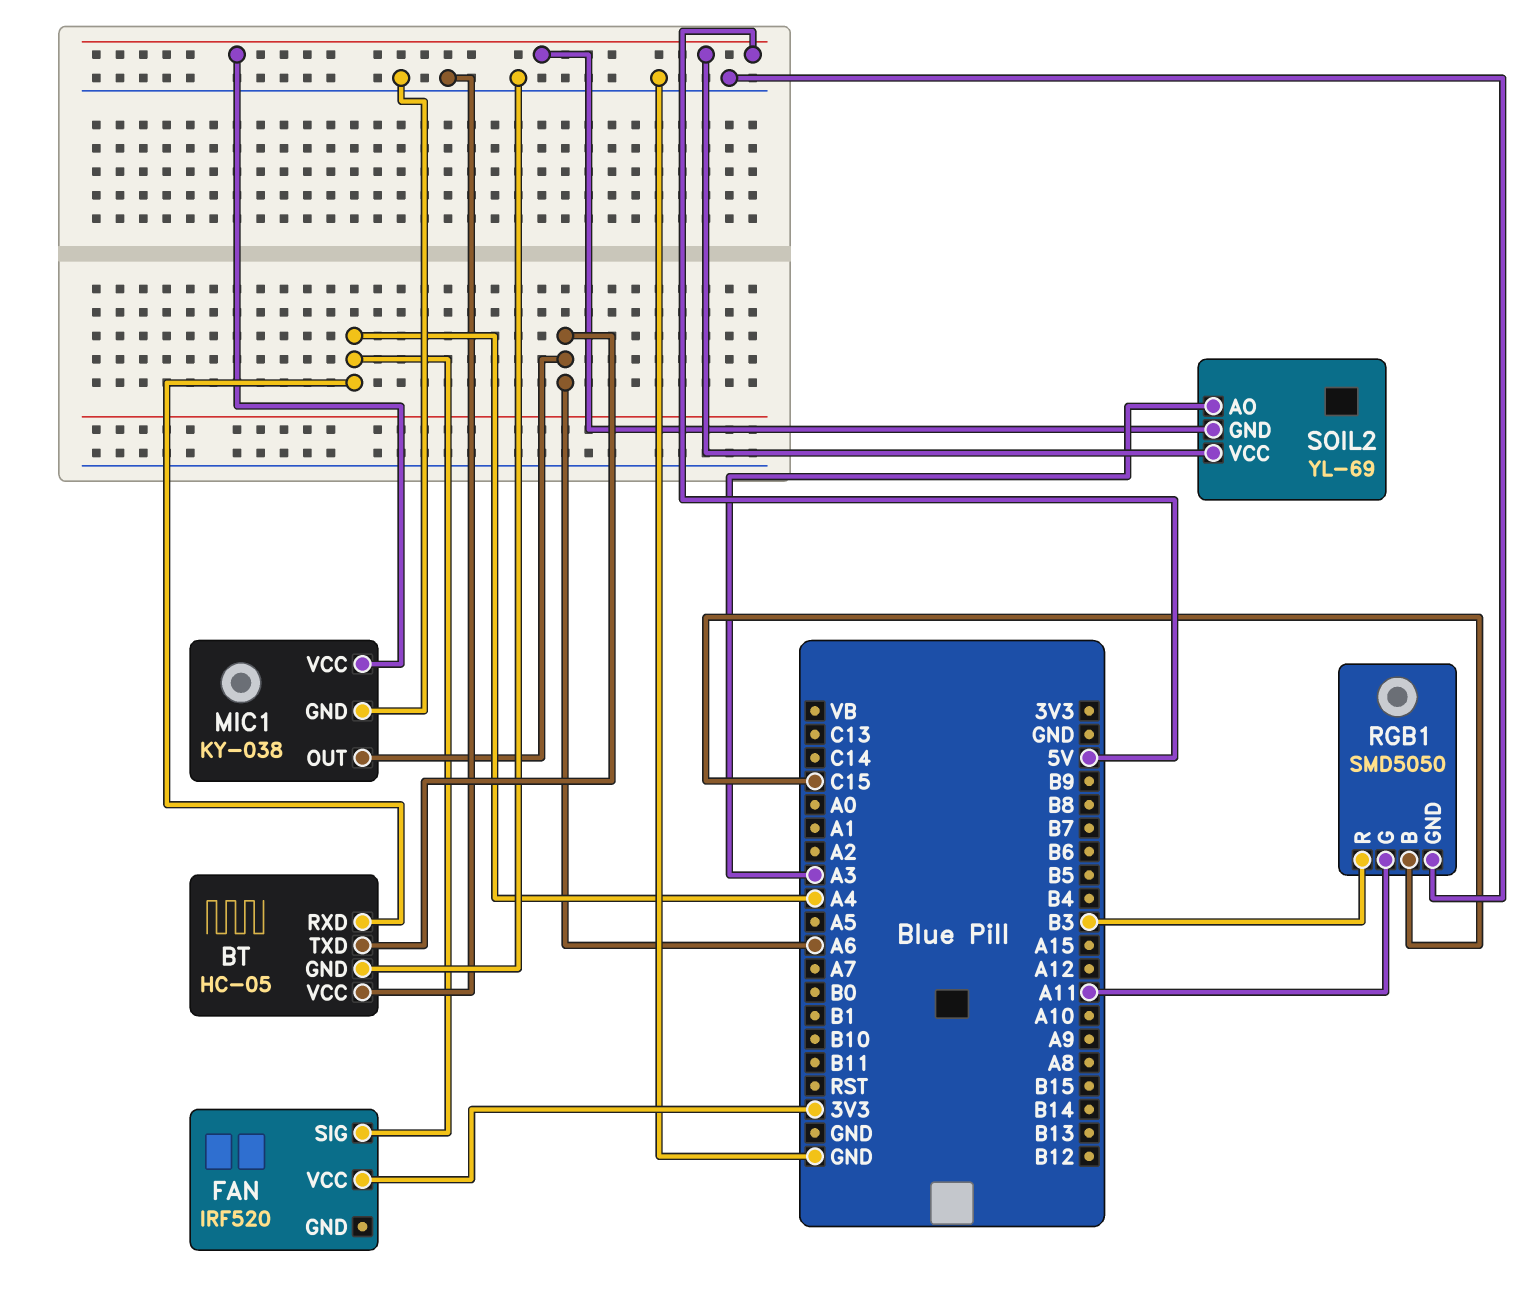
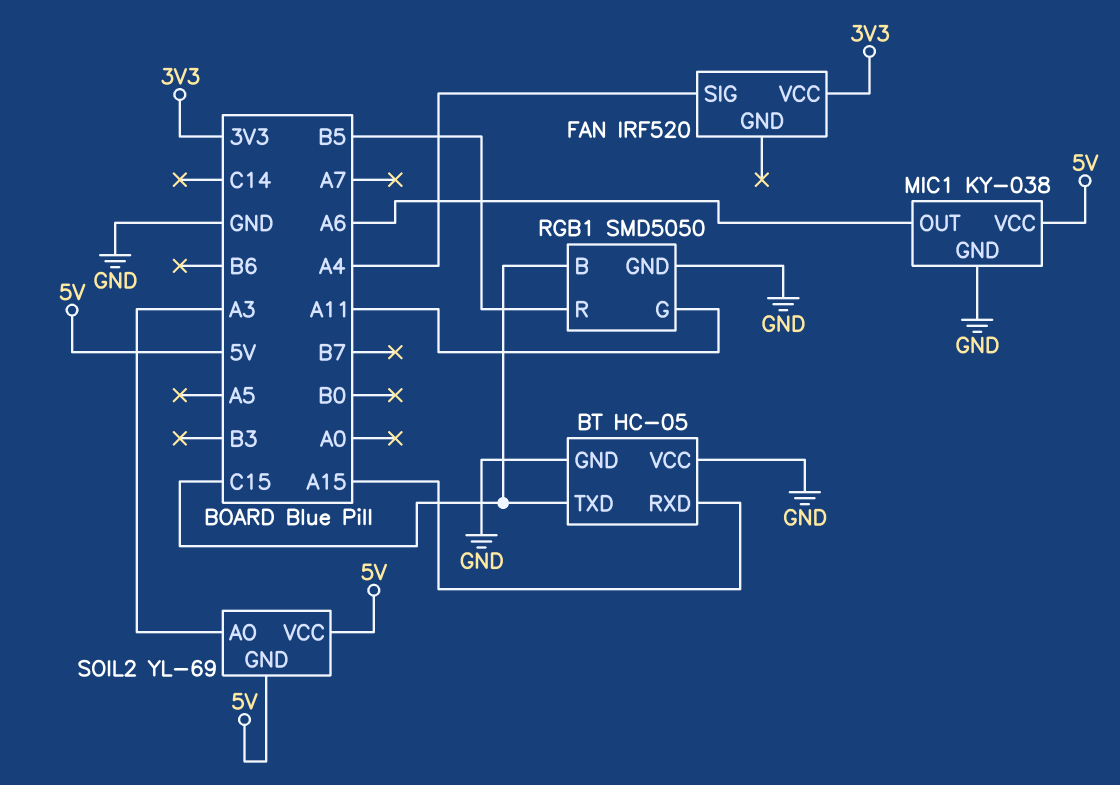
BT pin RXD: A4 -> A15
BT pin TXD: A6 -> C15
RGB1 pin R: B3 -> B5

